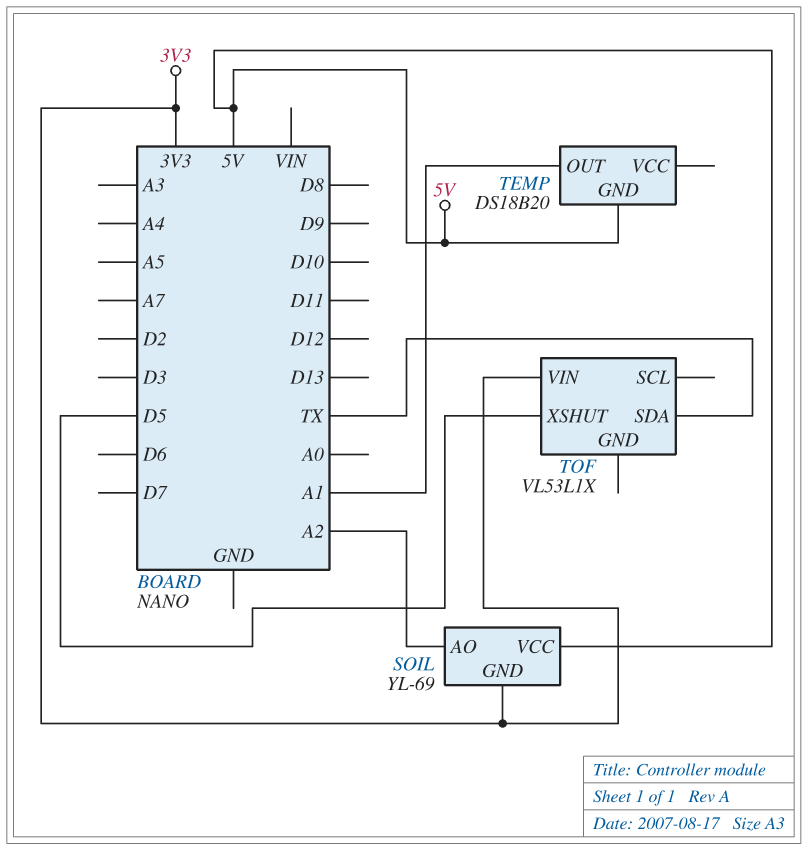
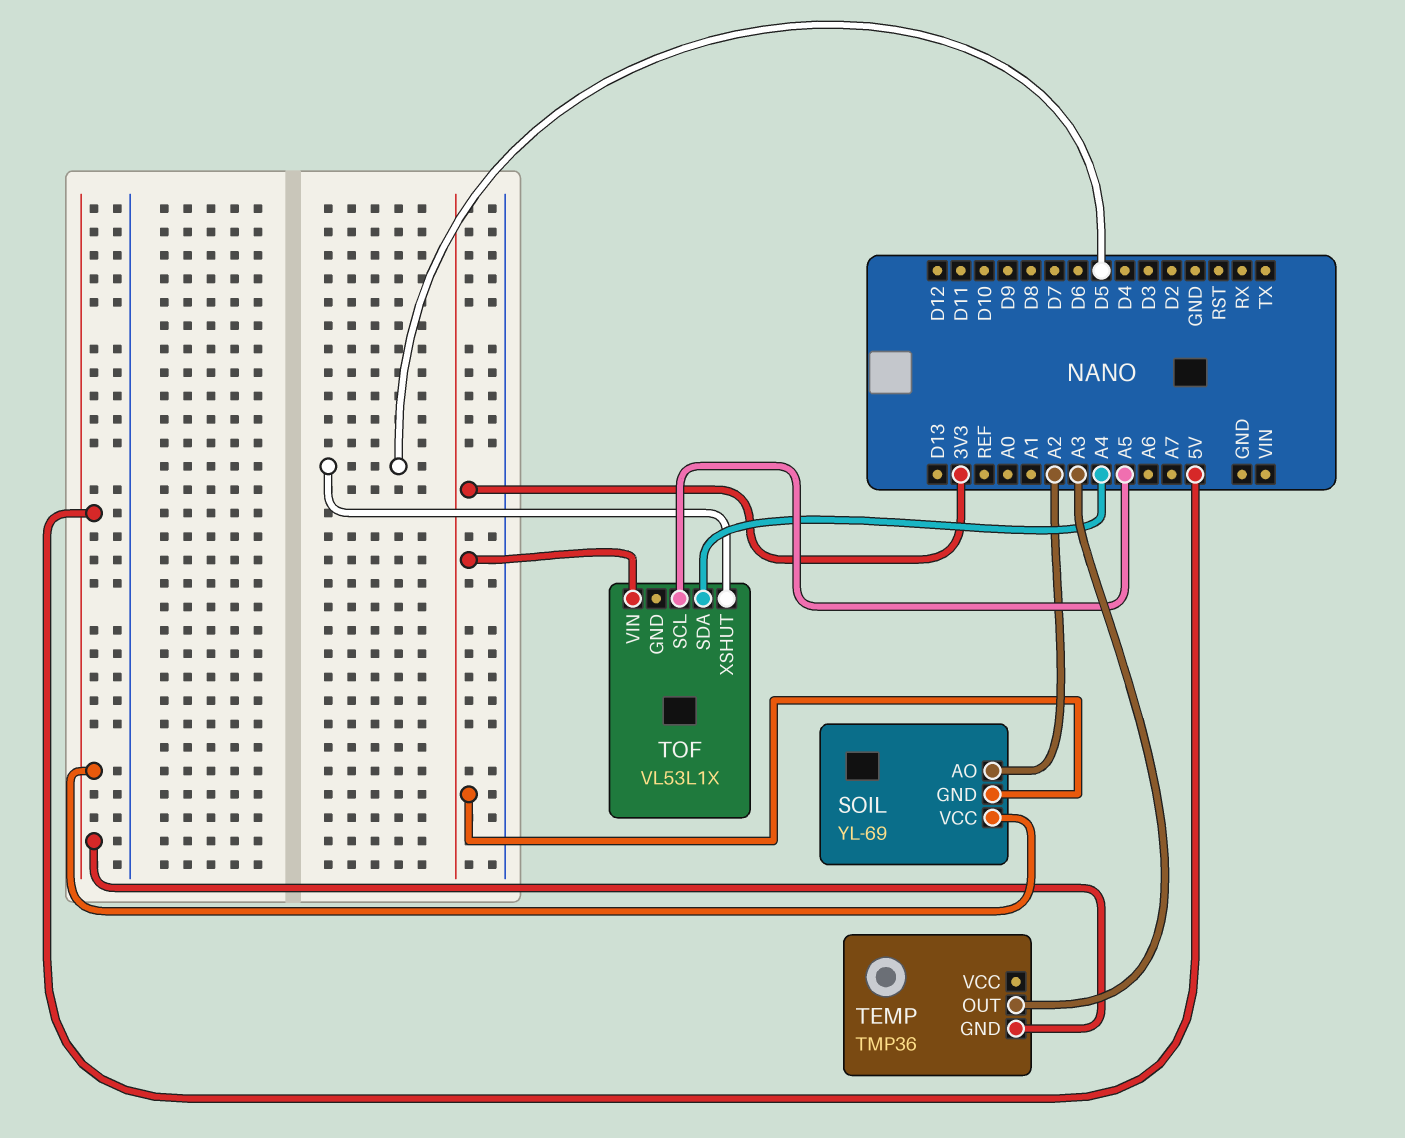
TEMP: DS18B20 -> TMP36
TEMP pin OUT: A1 -> A3
TOF pin SCL: none -> A5
TOF pin SDA: TX -> A4

